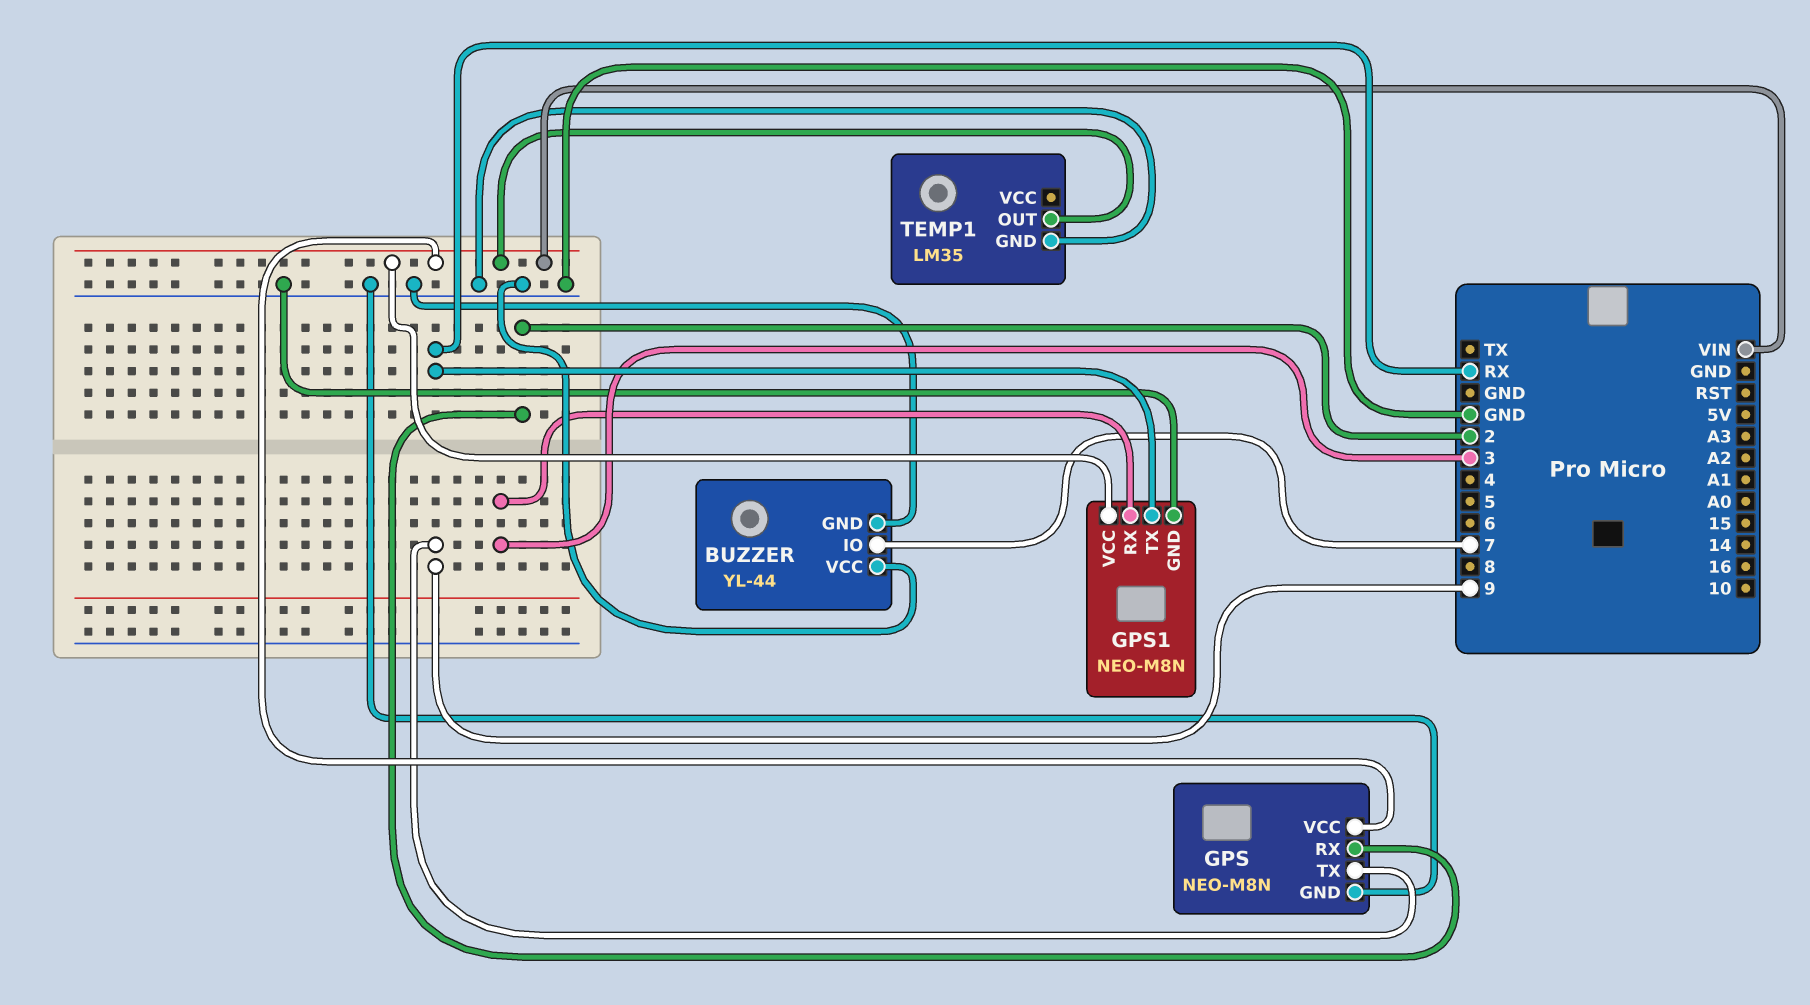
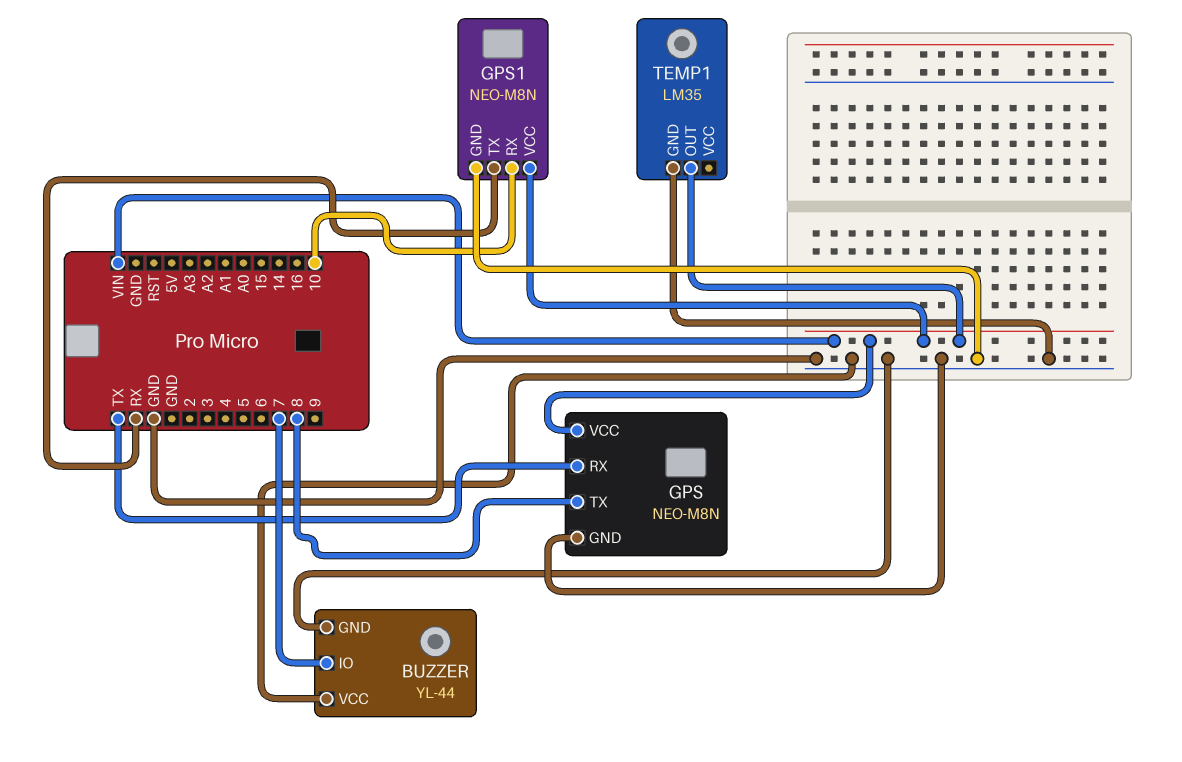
GPS pin RX: 2 -> TX
GPS pin TX: 9 -> 8
GPS1 pin RX: 3 -> 10

